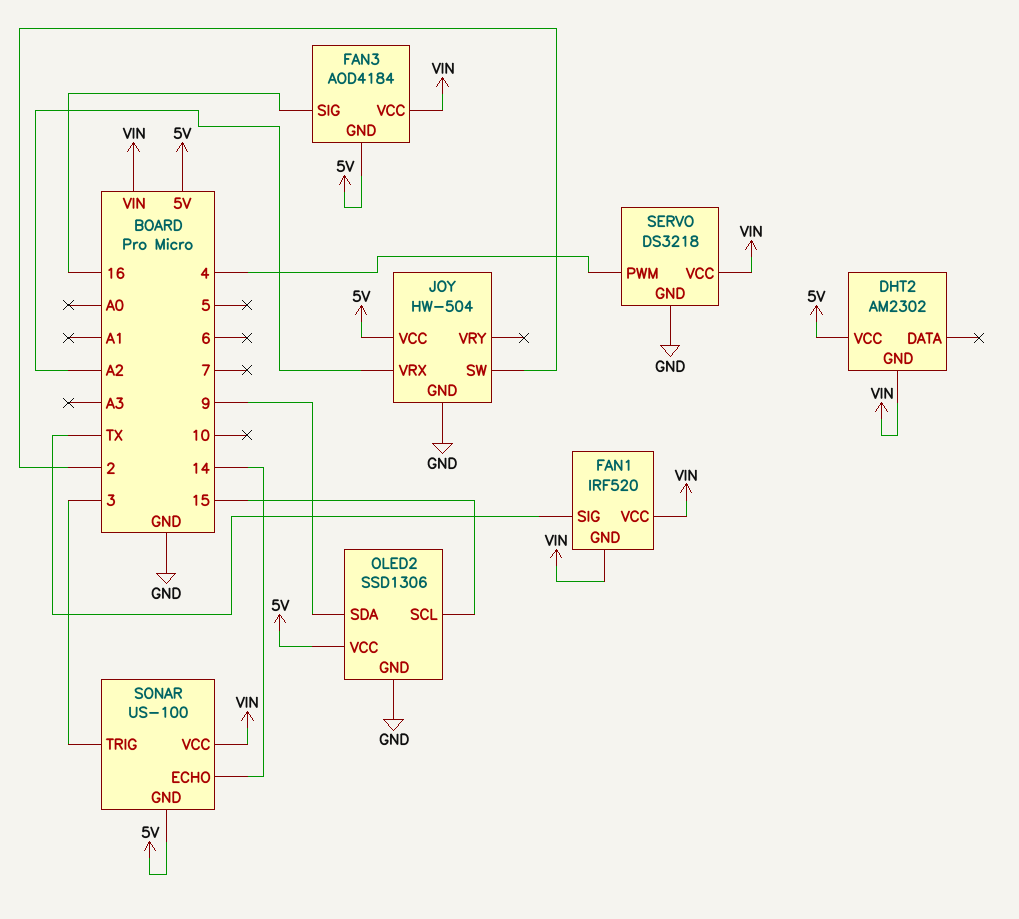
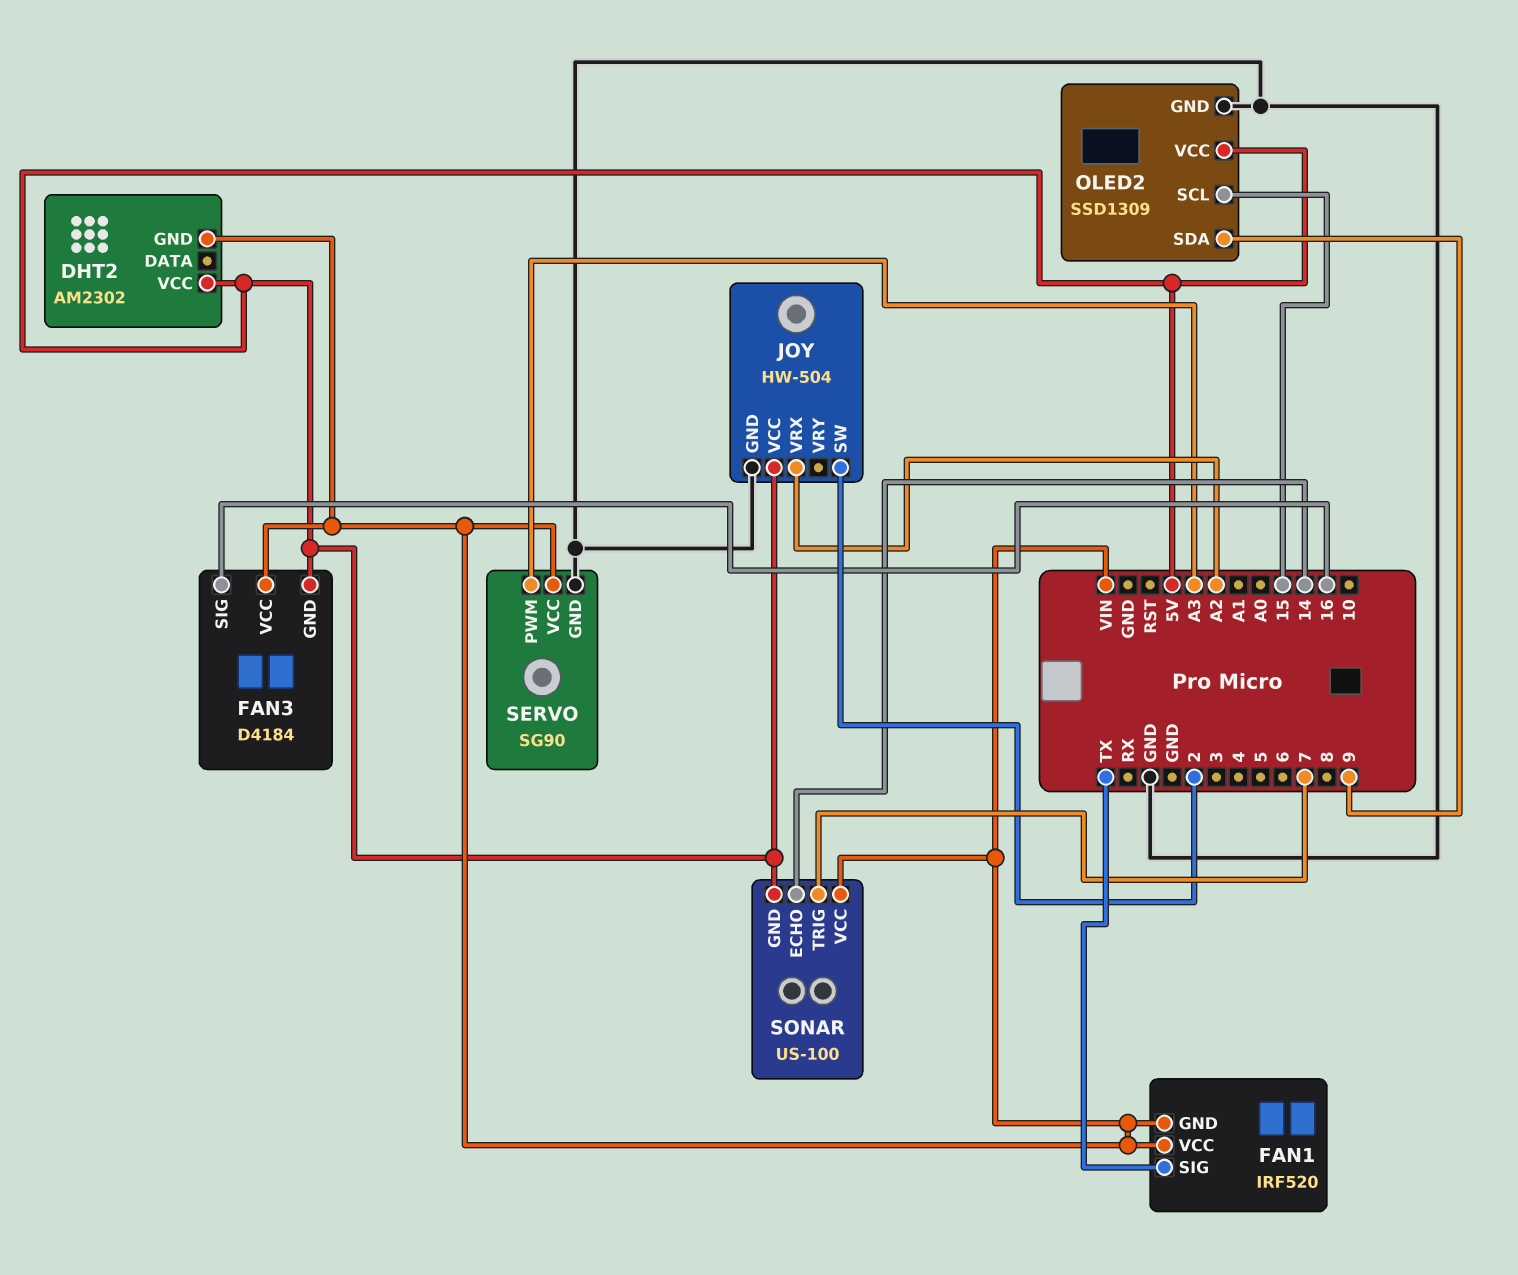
FAN3: AOD4184 -> D4184
OLED2: SSD1306 -> SSD1309
SERVO: DS3218 -> SG90
SERVO pin PWM: 4 -> A3
SONAR pin TRIG: 3 -> 7

